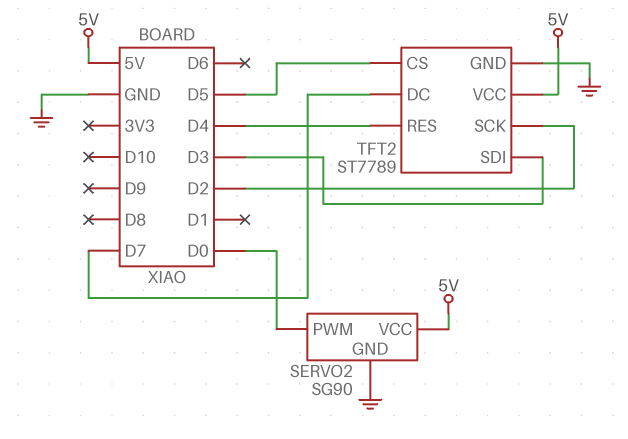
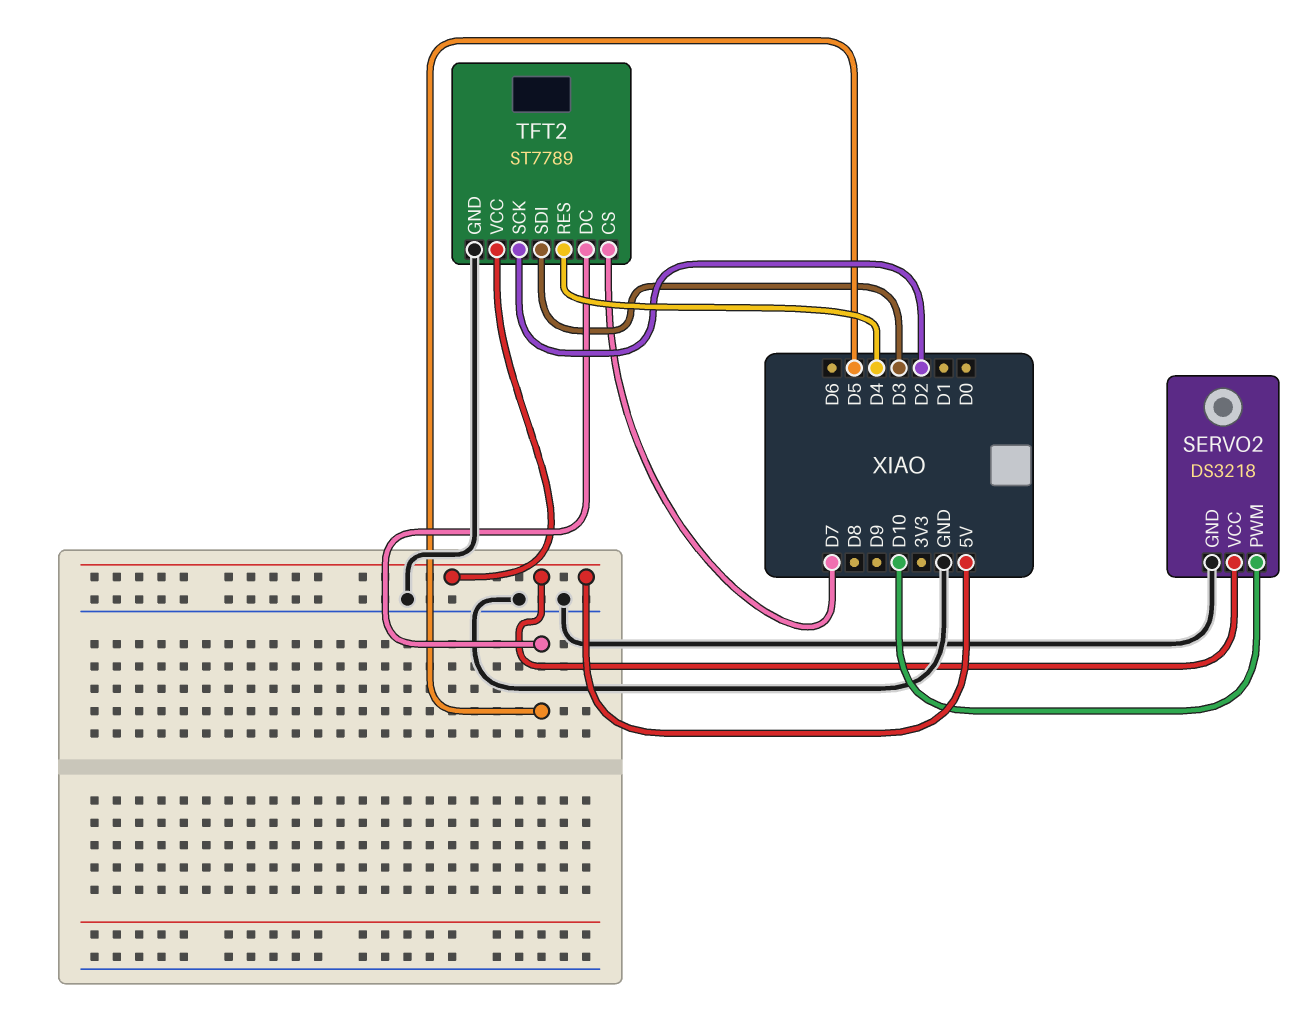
SERVO2: SG90 -> DS3218
SERVO2 pin PWM: D0 -> D10
TFT2 pin CS: D5 -> D7
TFT2 pin DC: D7 -> D5

